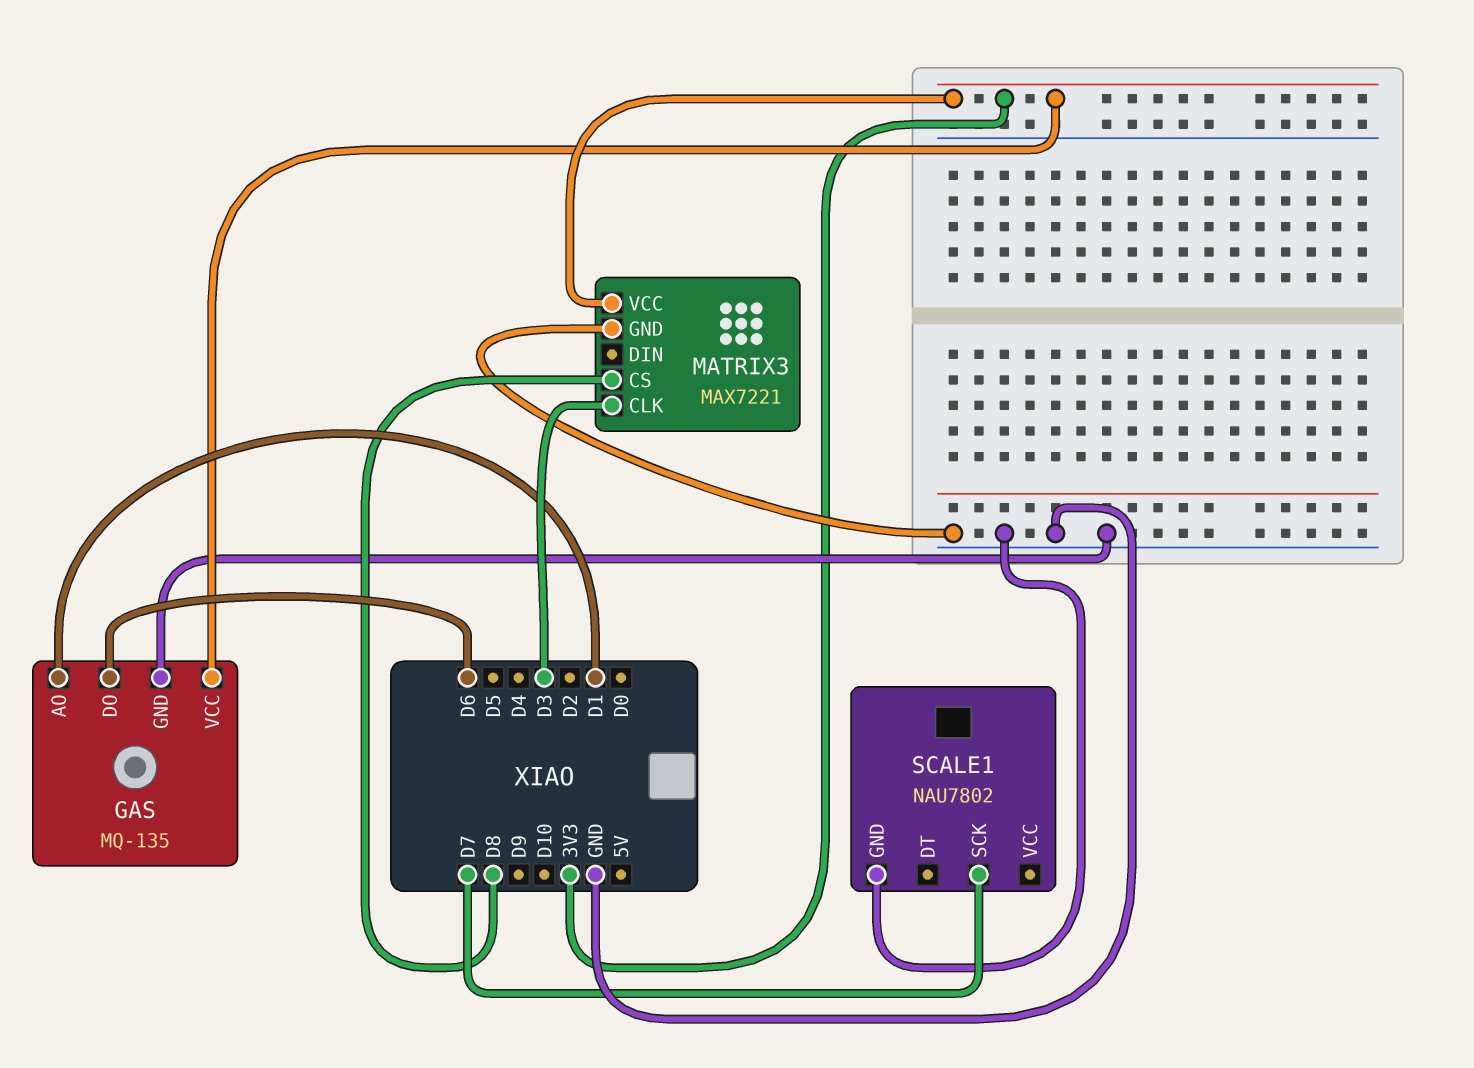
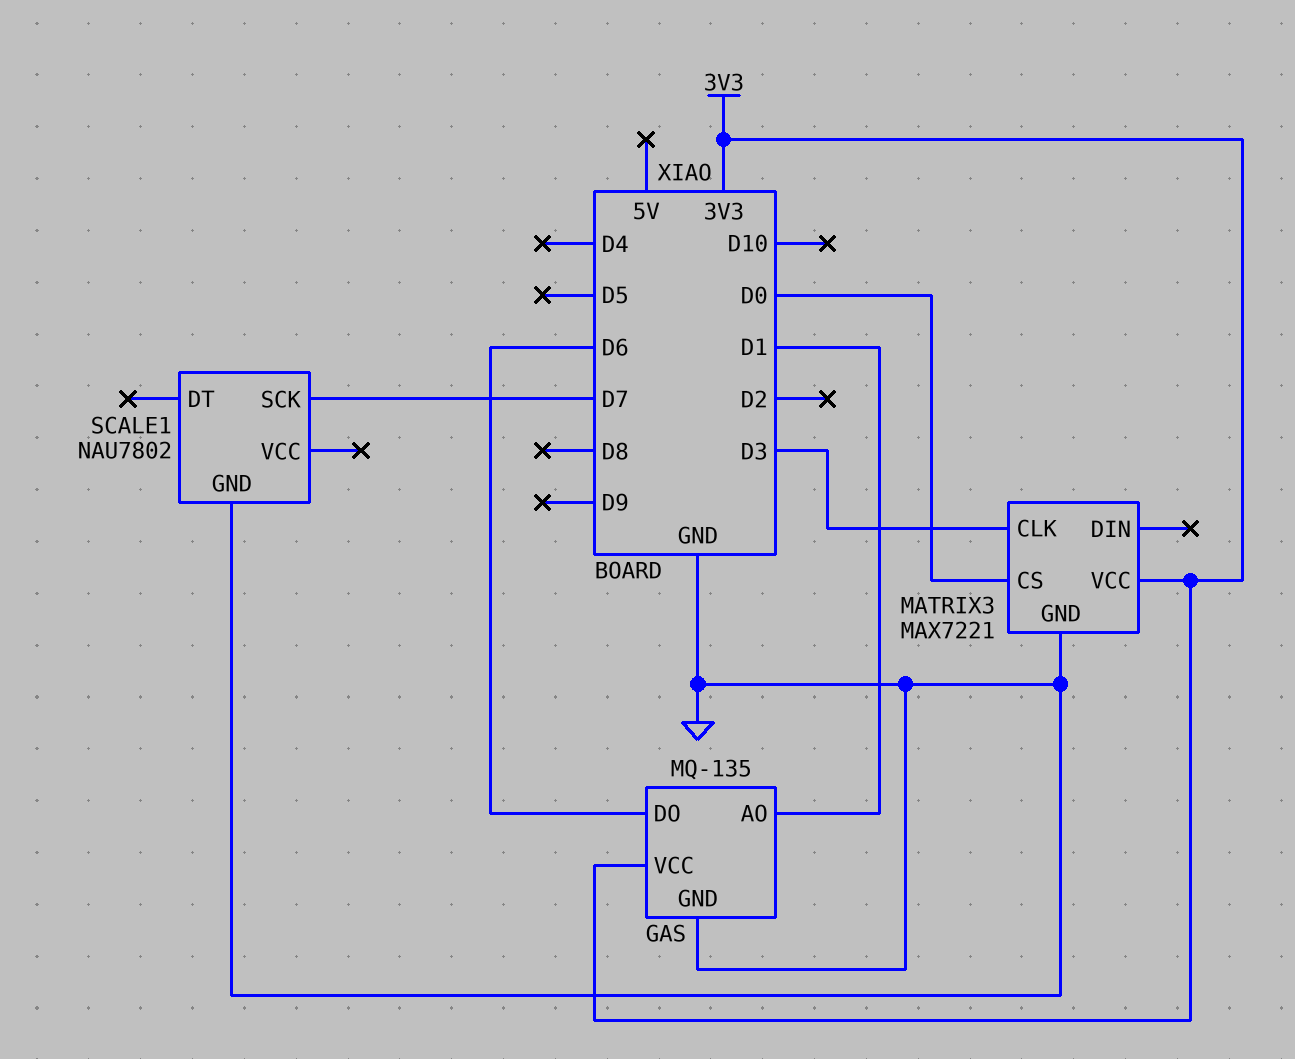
MATRIX3 pin CS: D8 -> D0

